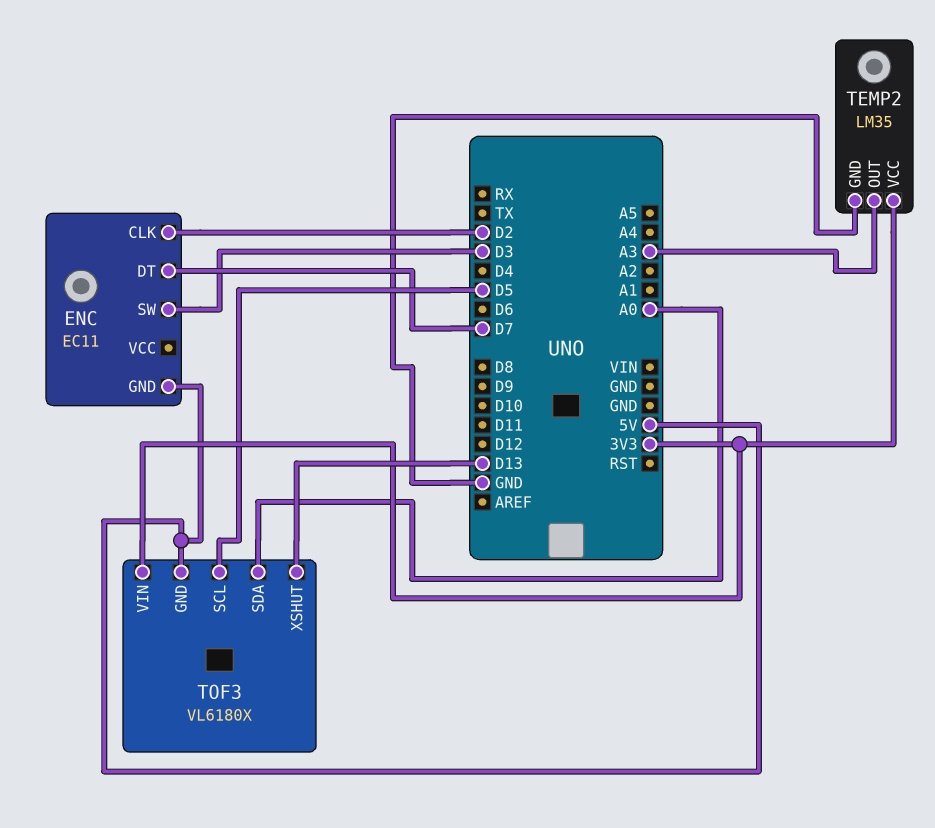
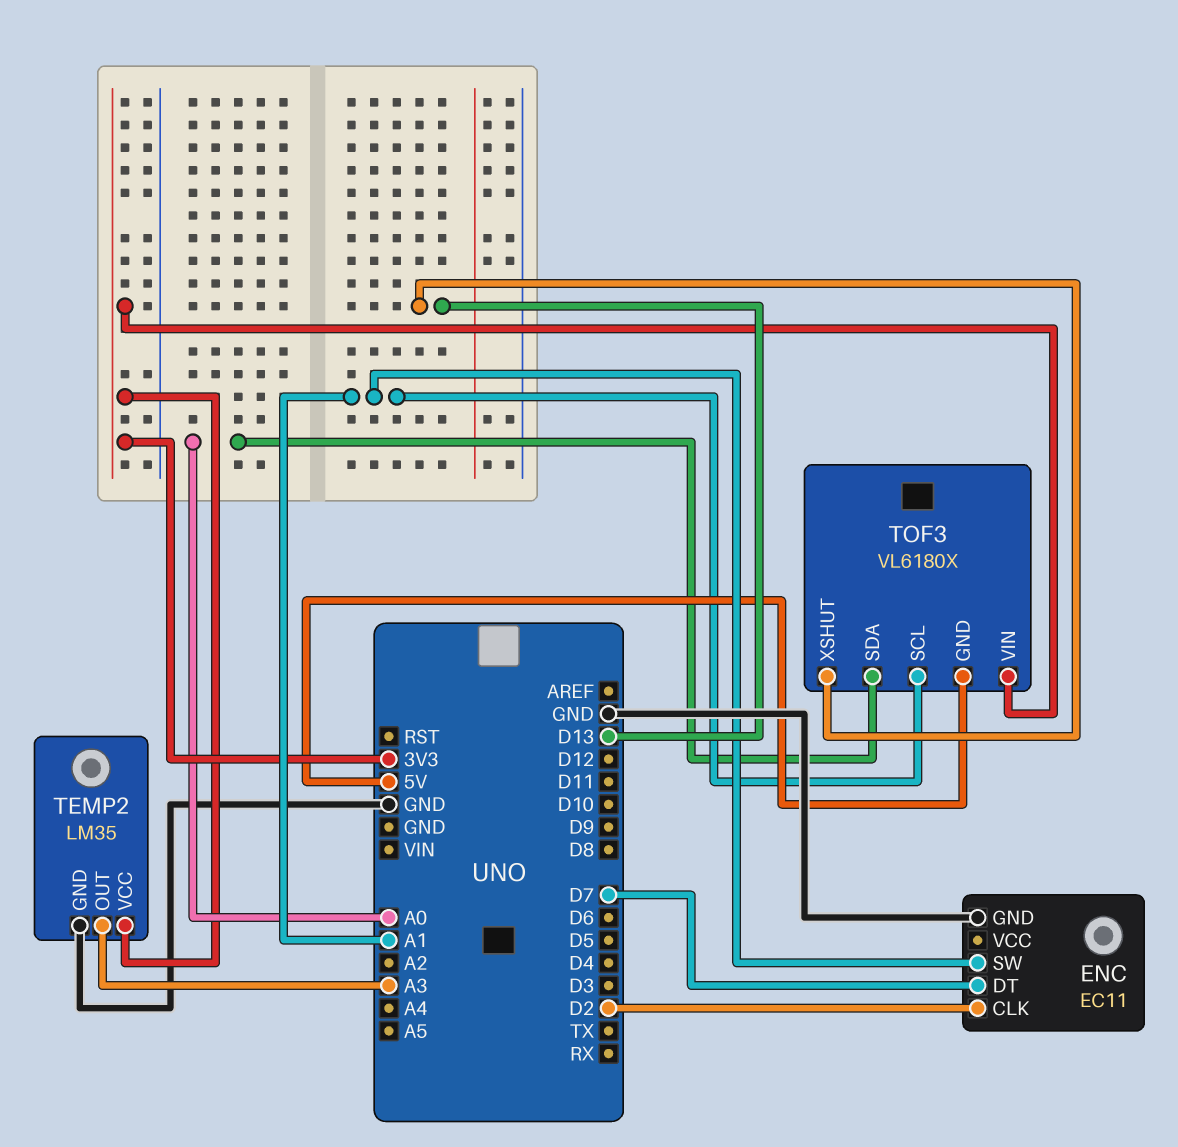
ENC pin GND: 5V -> GND
ENC pin SW: D3 -> A1
TOF3 pin SCL: D5 -> A1

